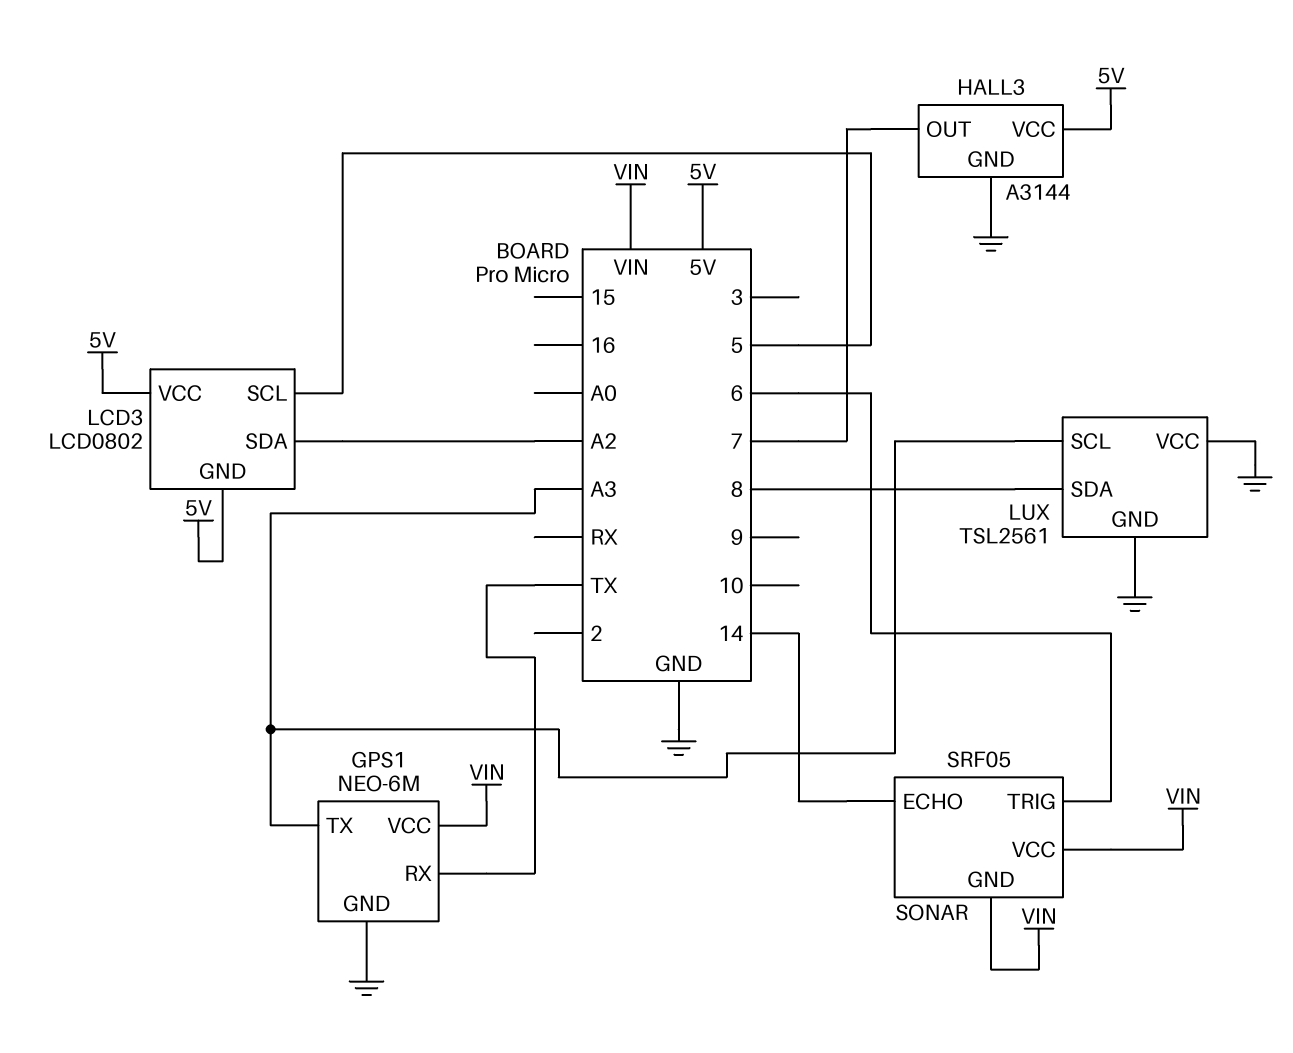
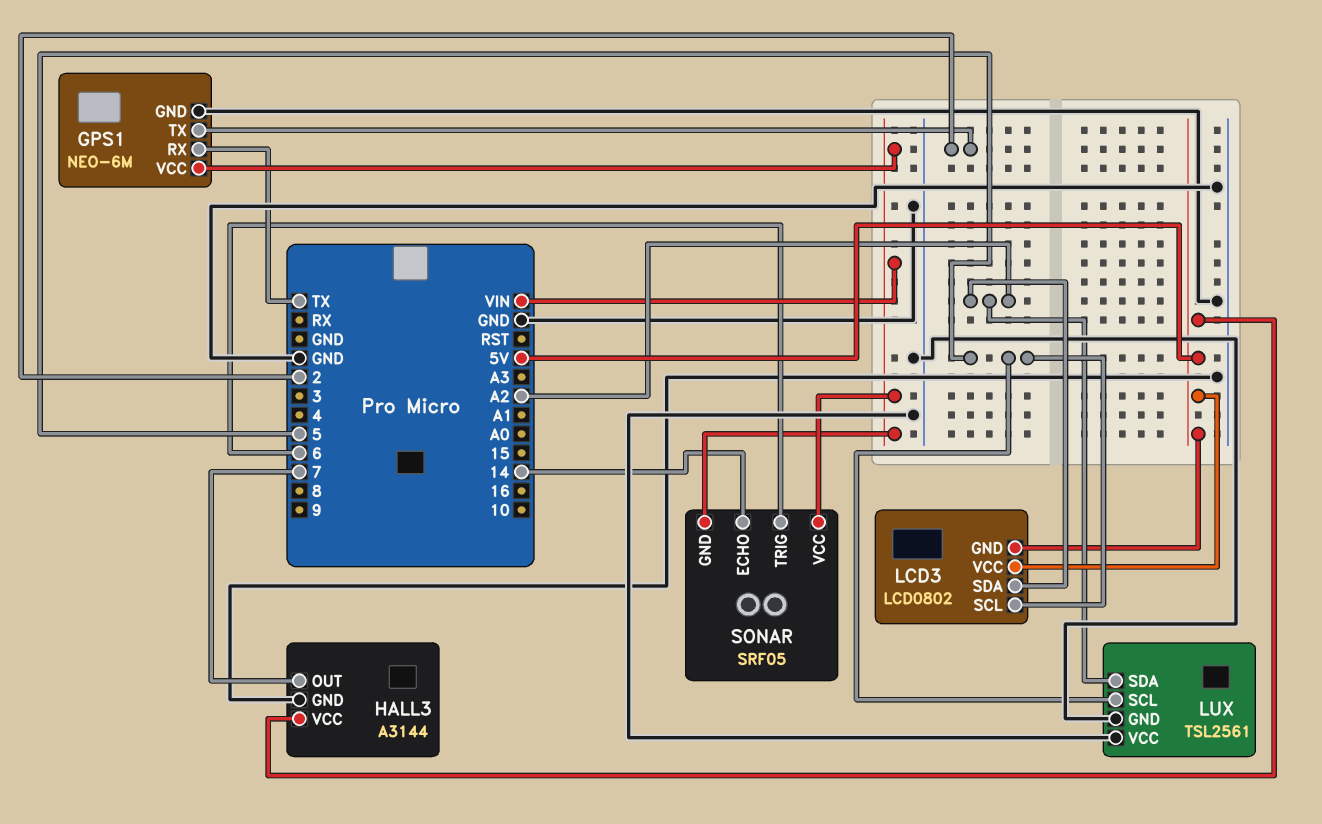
GPS1 pin TX: A3 -> 2
LUX pin SCL: A3 -> 5
LUX pin SDA: 8 -> A2

